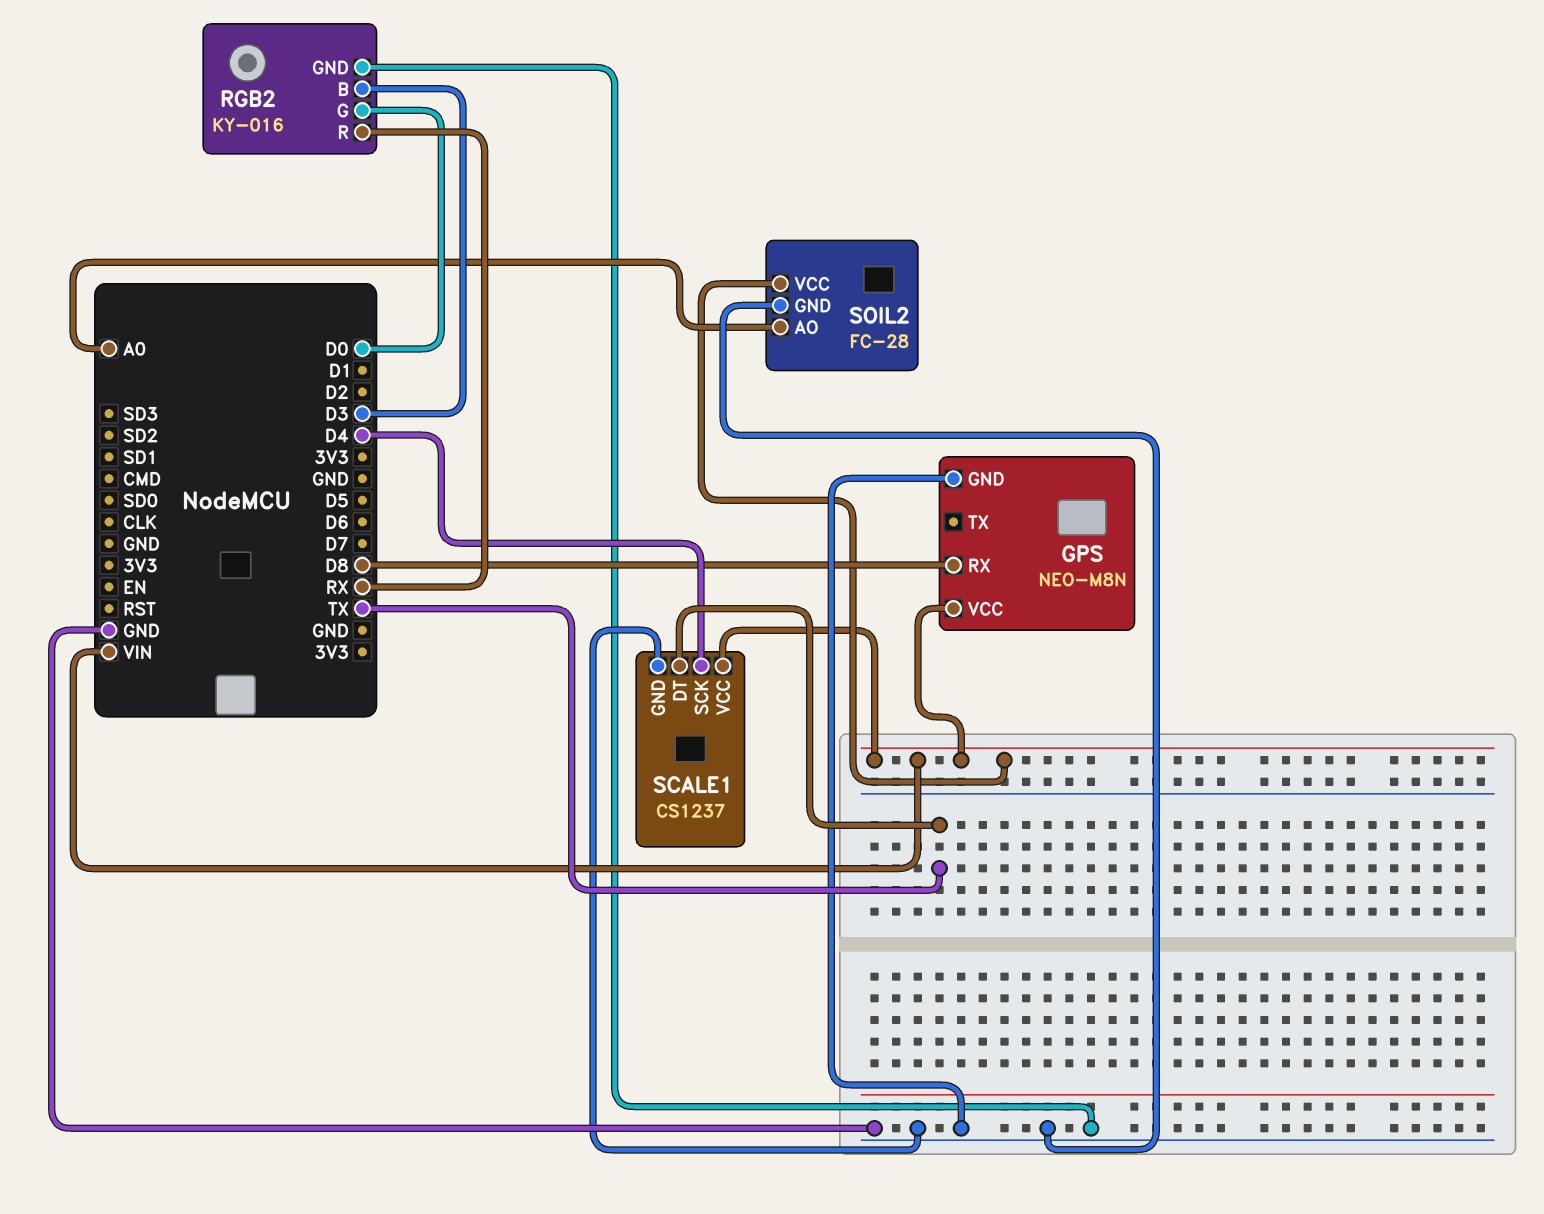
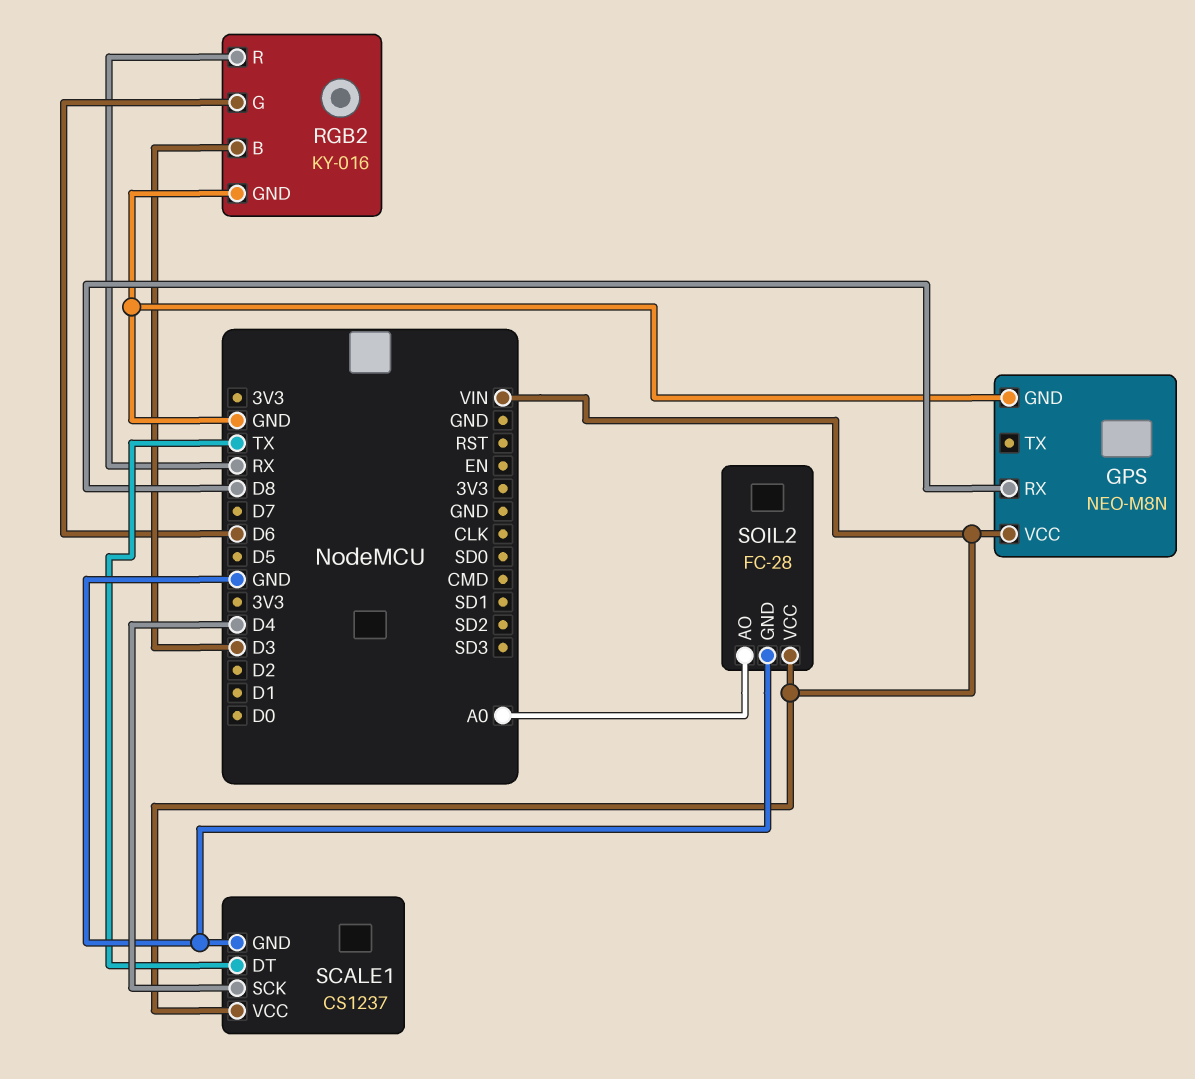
RGB2 pin G: D0 -> D6

